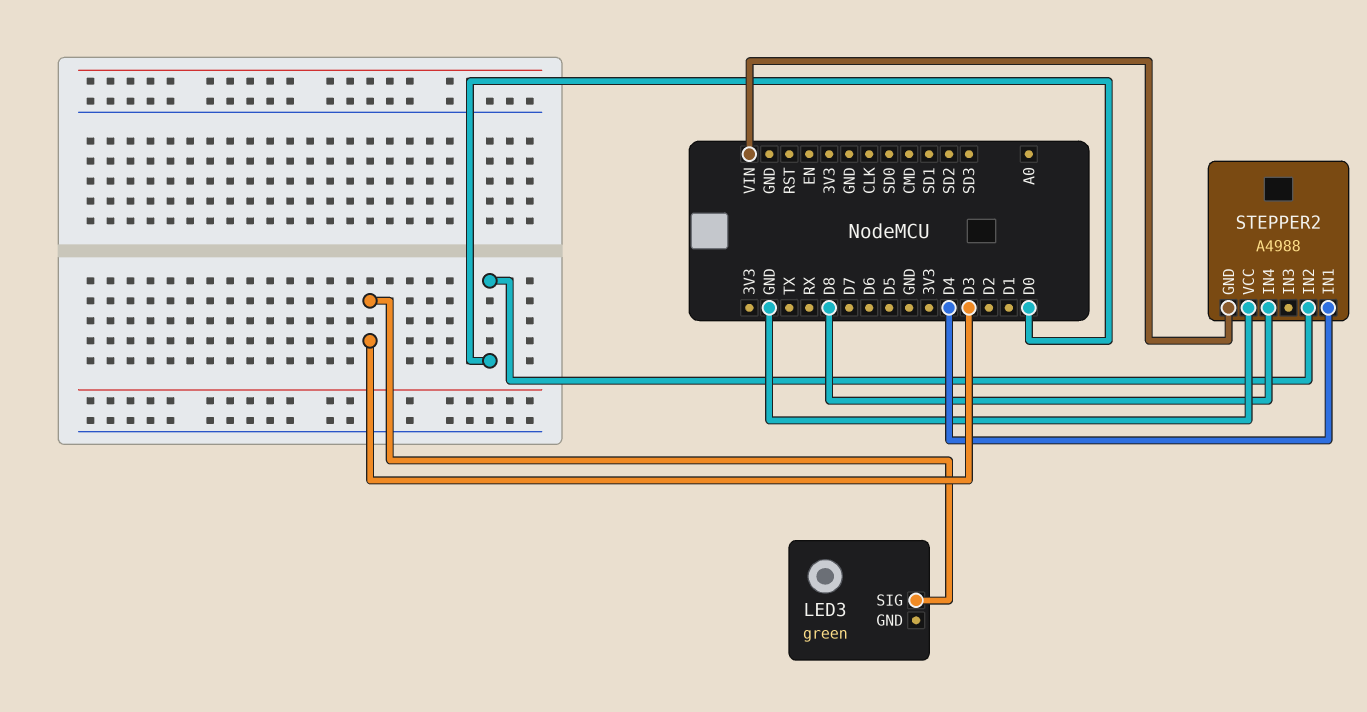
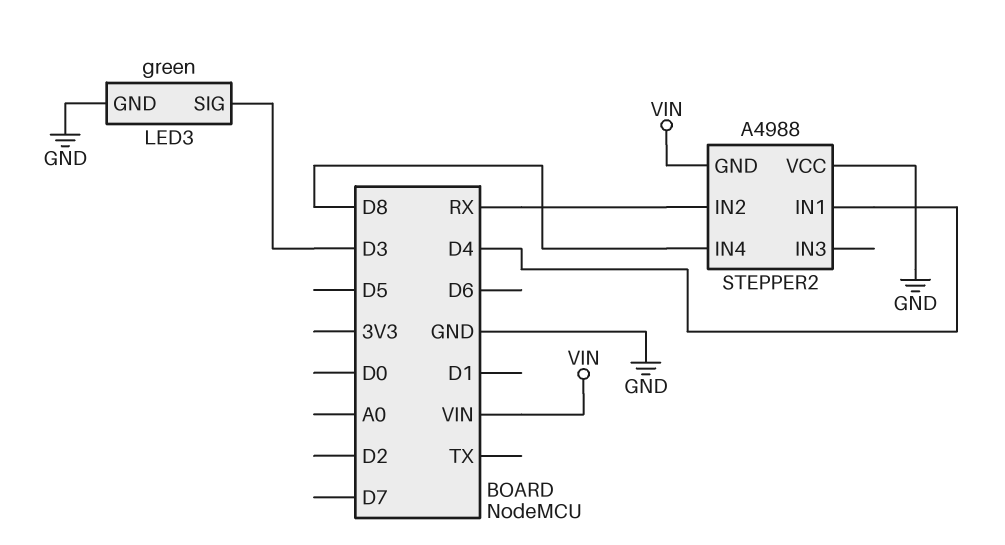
LED3 pin GND: none -> GND
STEPPER2 pin IN2: D0 -> RX

